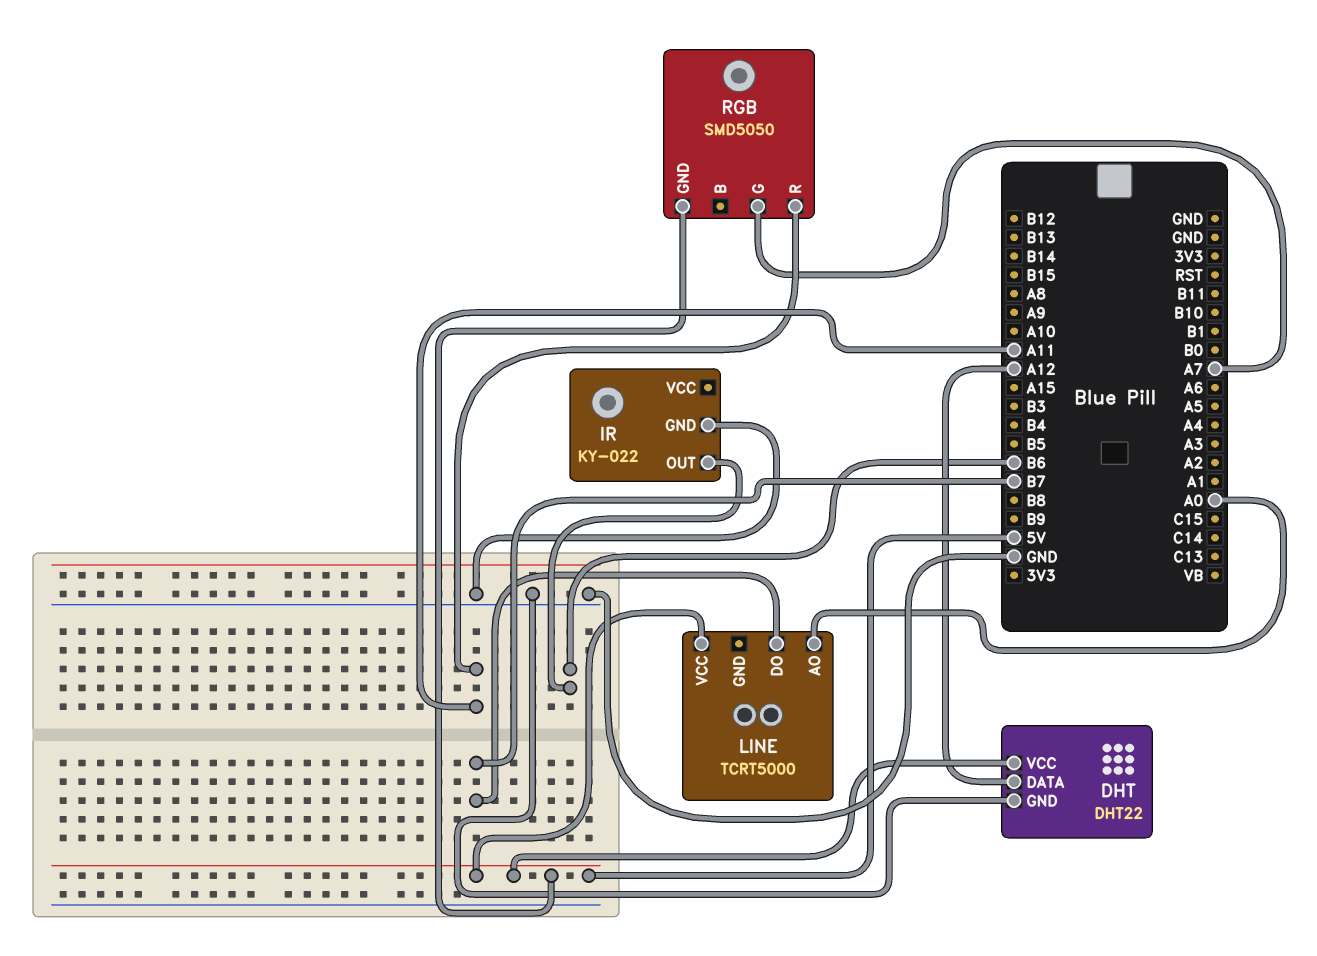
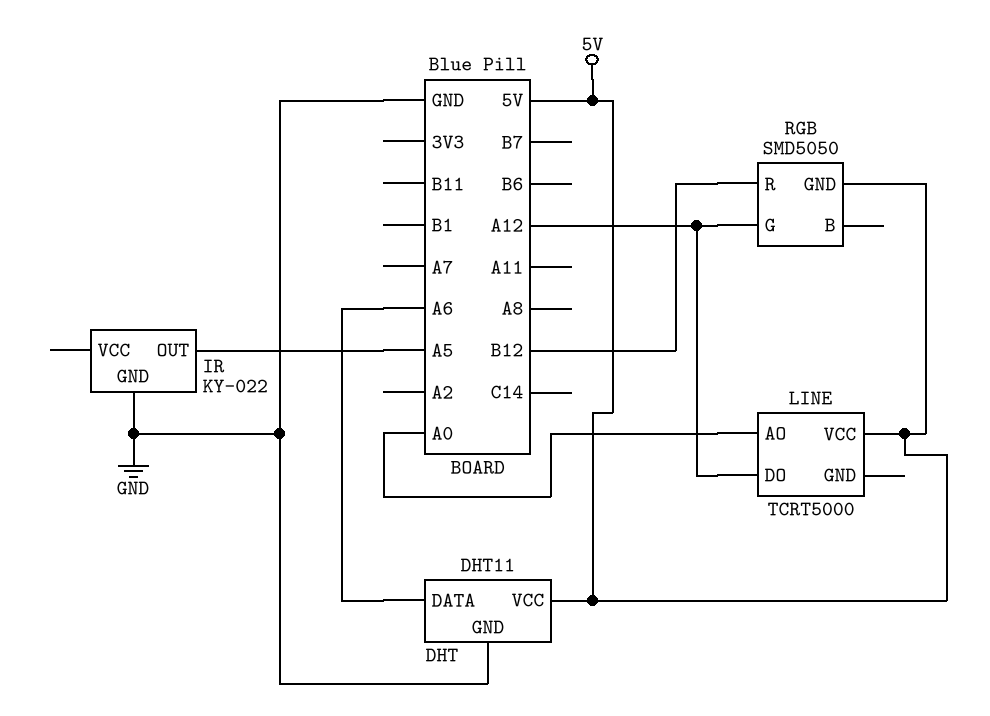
DHT: DHT22 -> DHT11
DHT pin DATA: A12 -> A6
IR pin OUT: B6 -> A5
LINE pin DO: B7 -> A12
RGB pin G: A7 -> A12
RGB pin R: A11 -> B12

